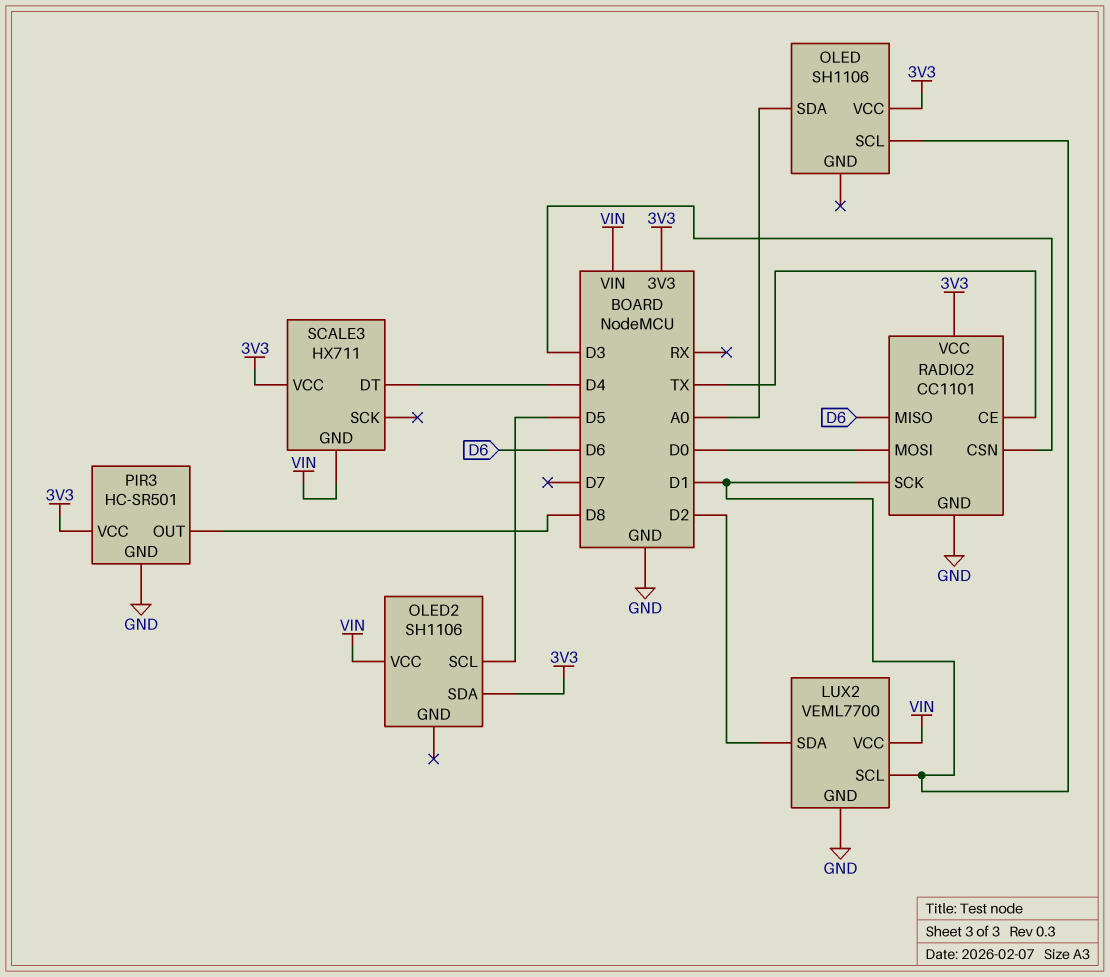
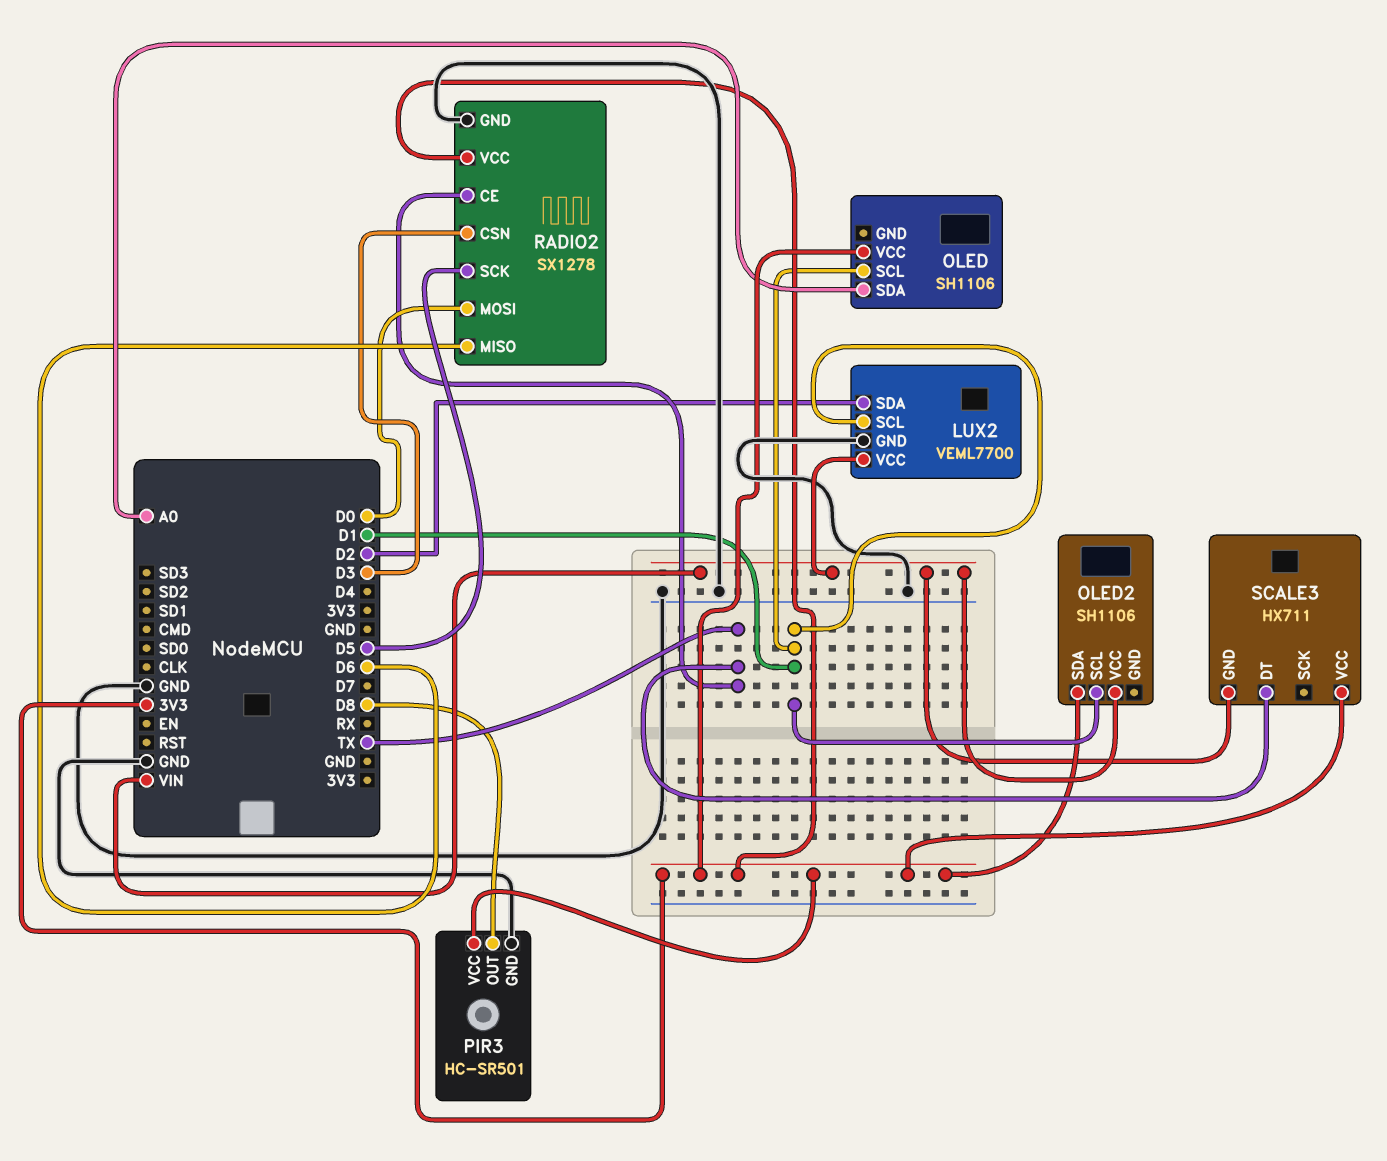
OLED2 pin SCL: D5 -> D1
RADIO2: CC1101 -> SX1278
RADIO2 pin SCK: D1 -> D5
SCALE3 pin DT: D4 -> TX

